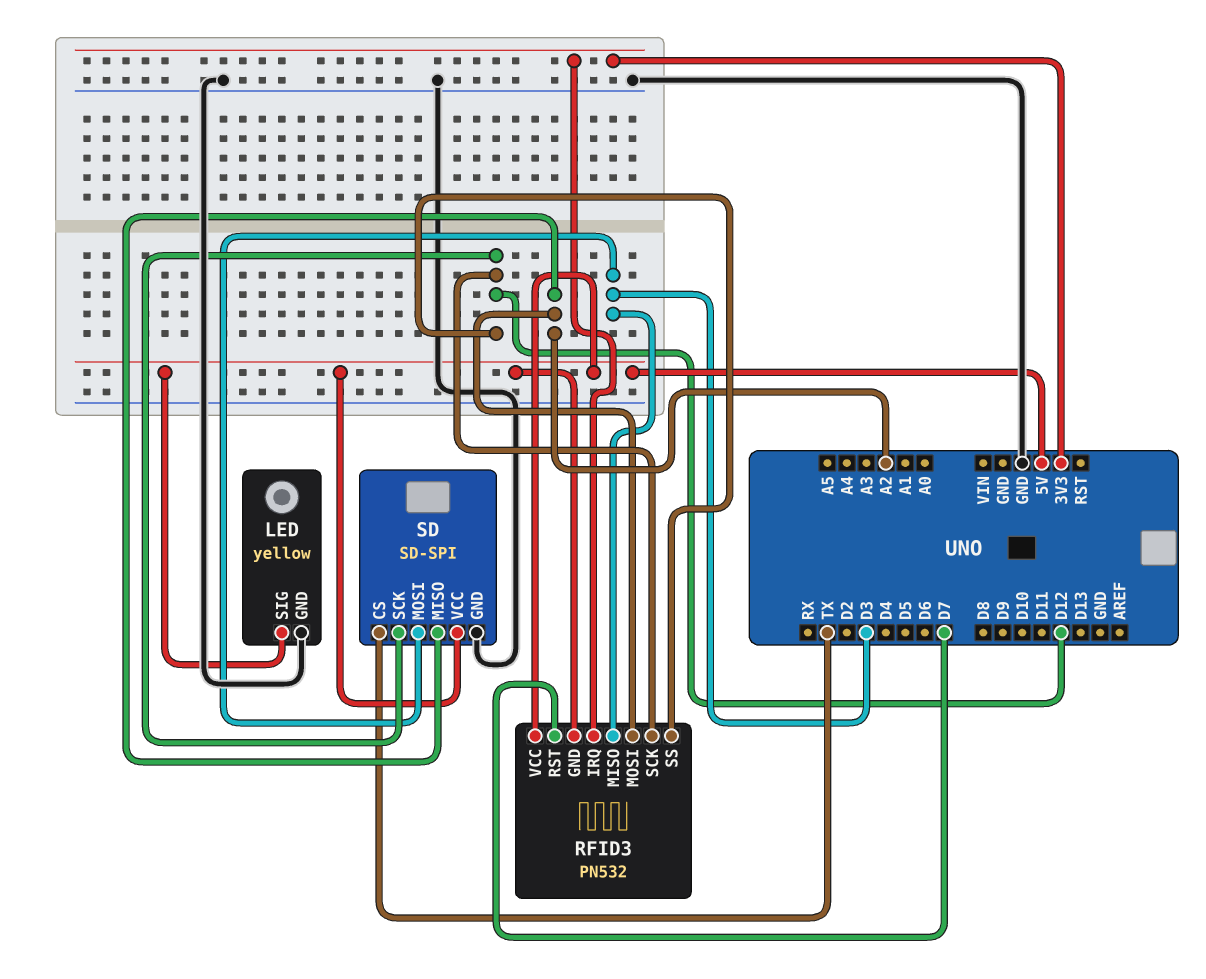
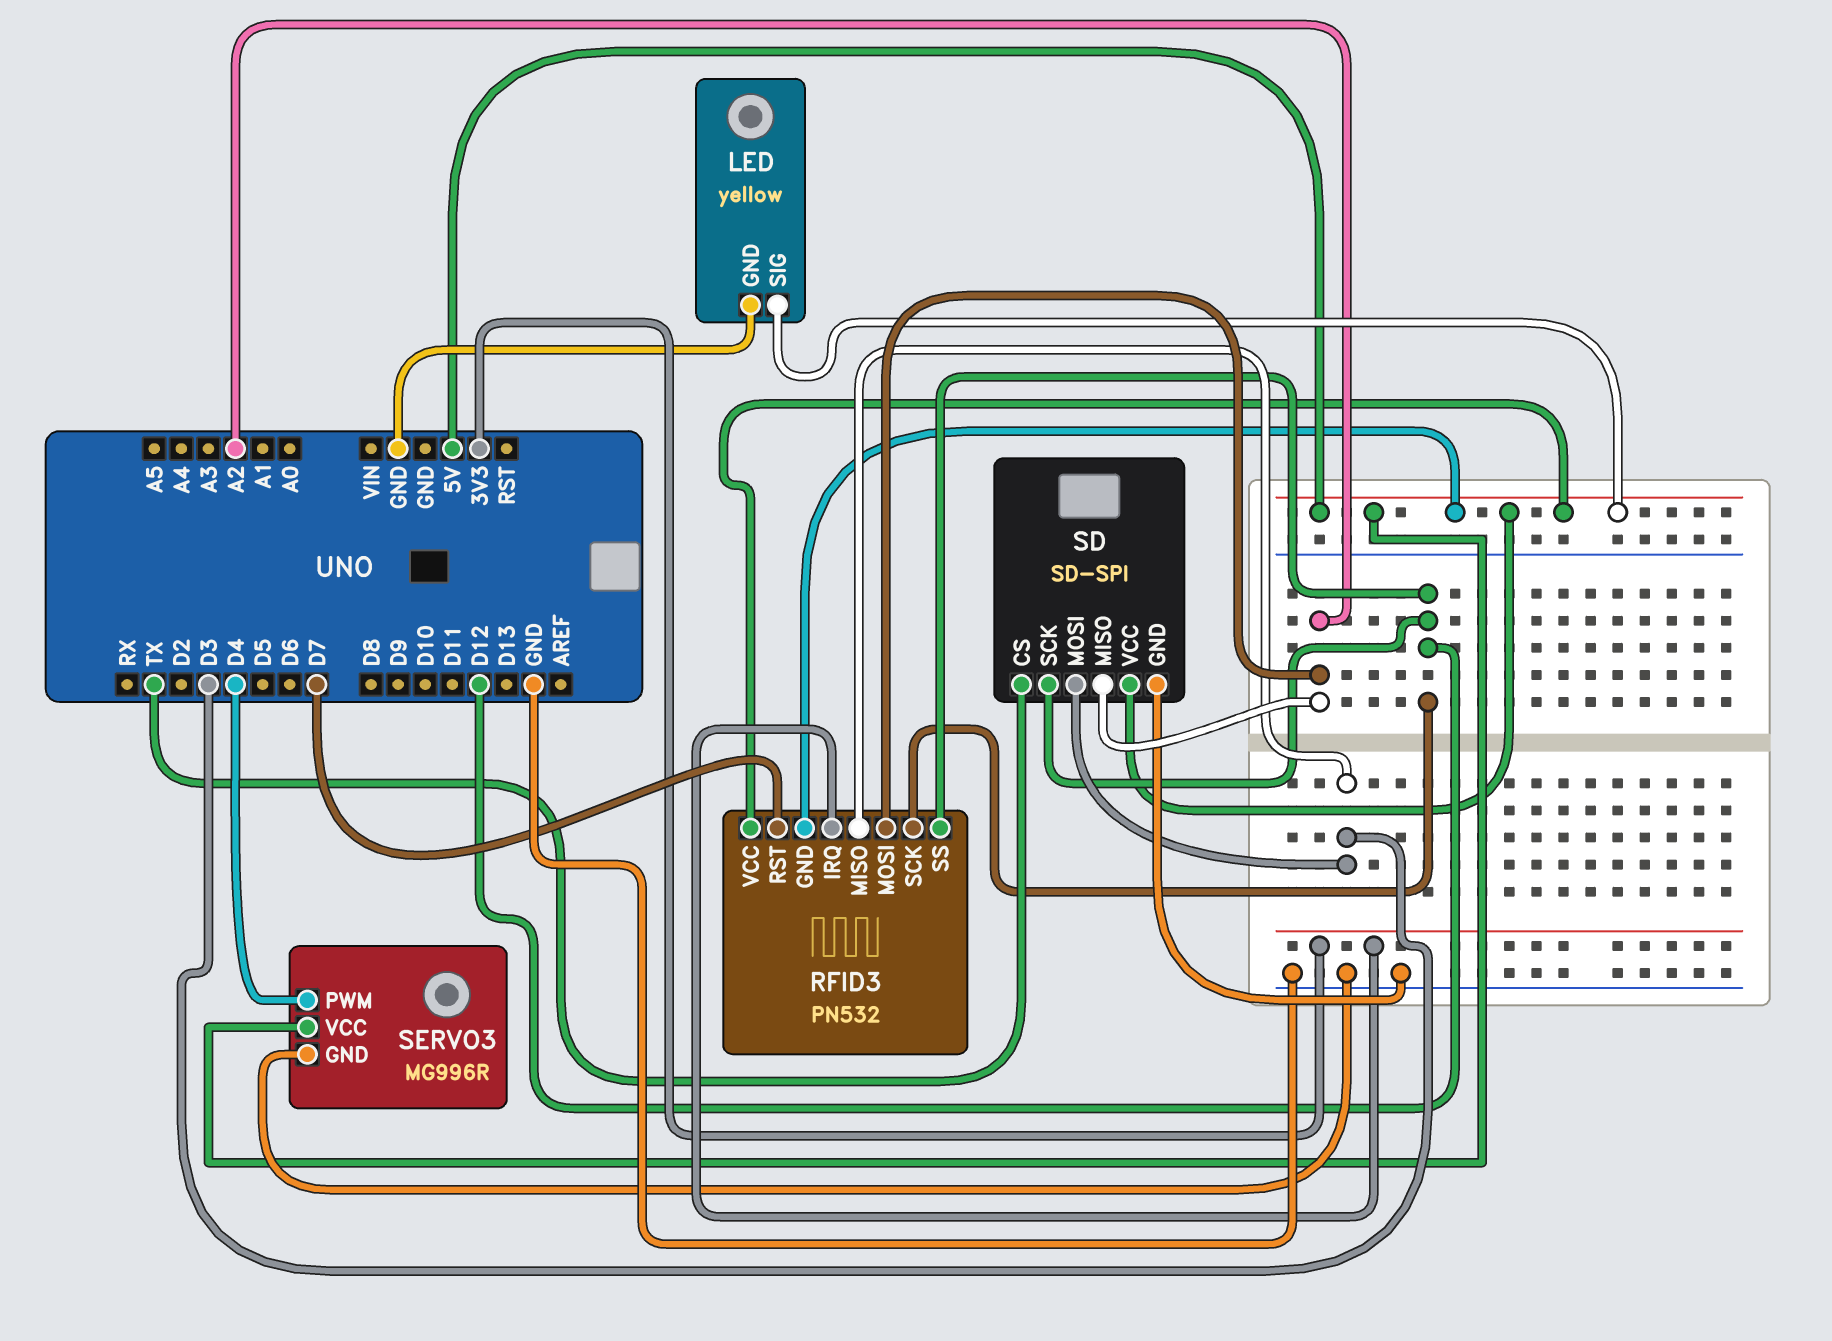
SERVO3: none -> MG996R
SERVO3 pin GND: none -> GND
SERVO3 pin PWM: none -> D4
SERVO3 pin VCC: none -> 5V

